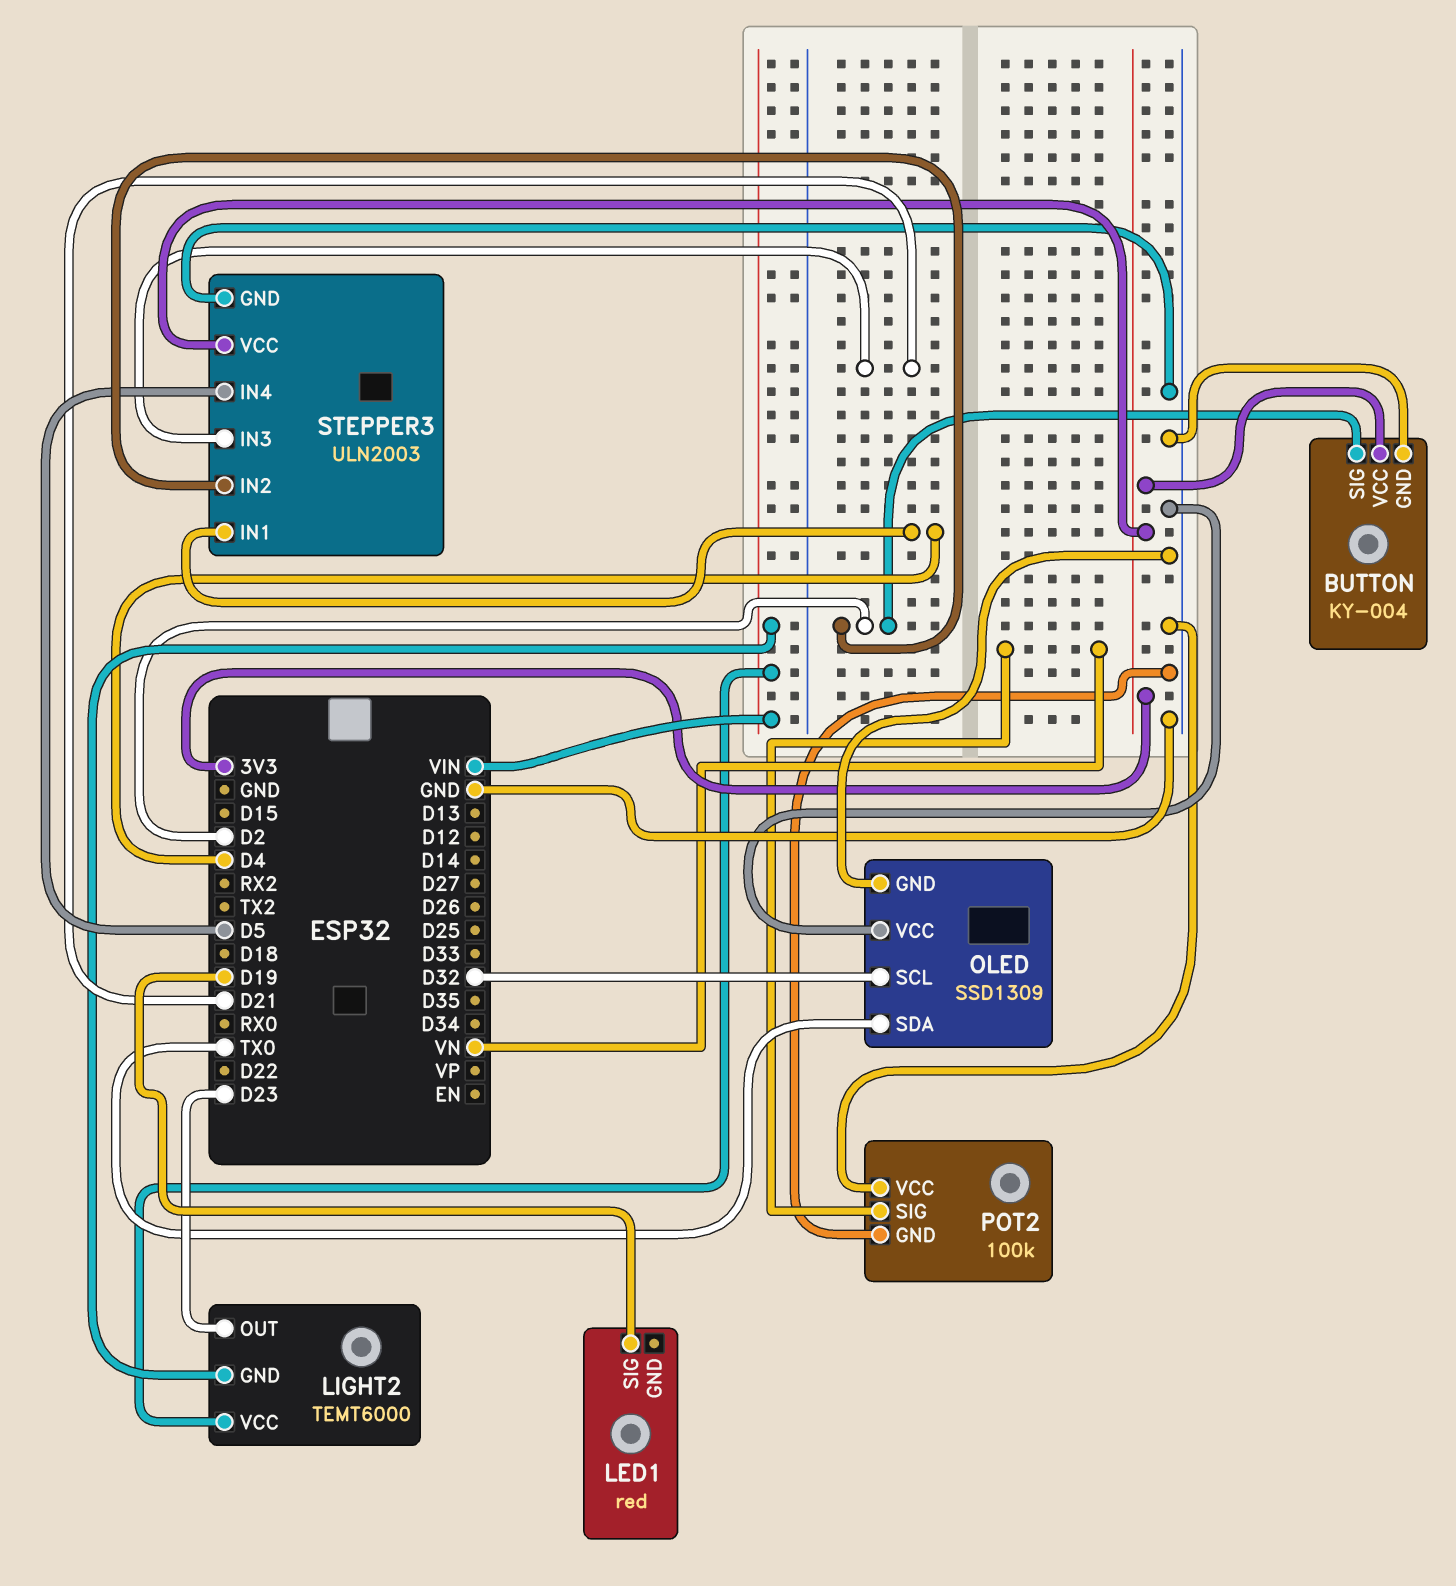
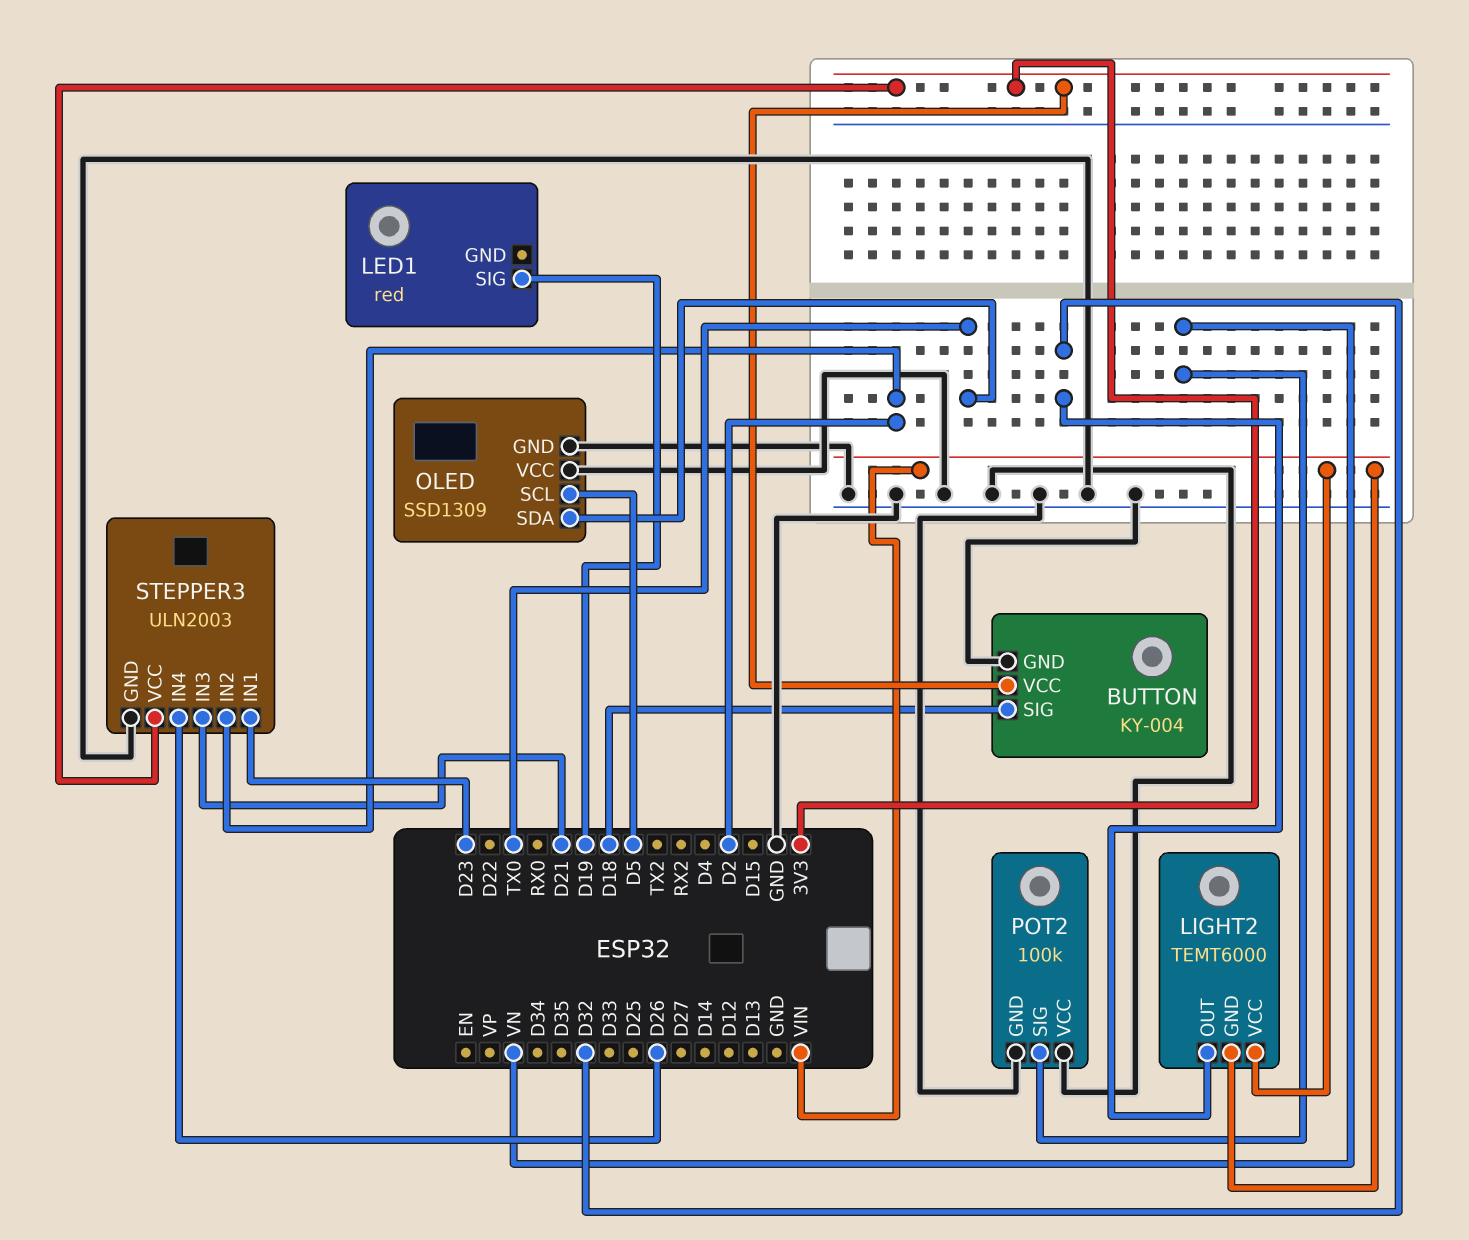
BUTTON pin SIG: D2 -> D18
LIGHT2 pin OUT: D23 -> D32
OLED pin SCL: D32 -> D5
STEPPER3 pin IN1: D4 -> D23
STEPPER3 pin IN4: D5 -> D26

